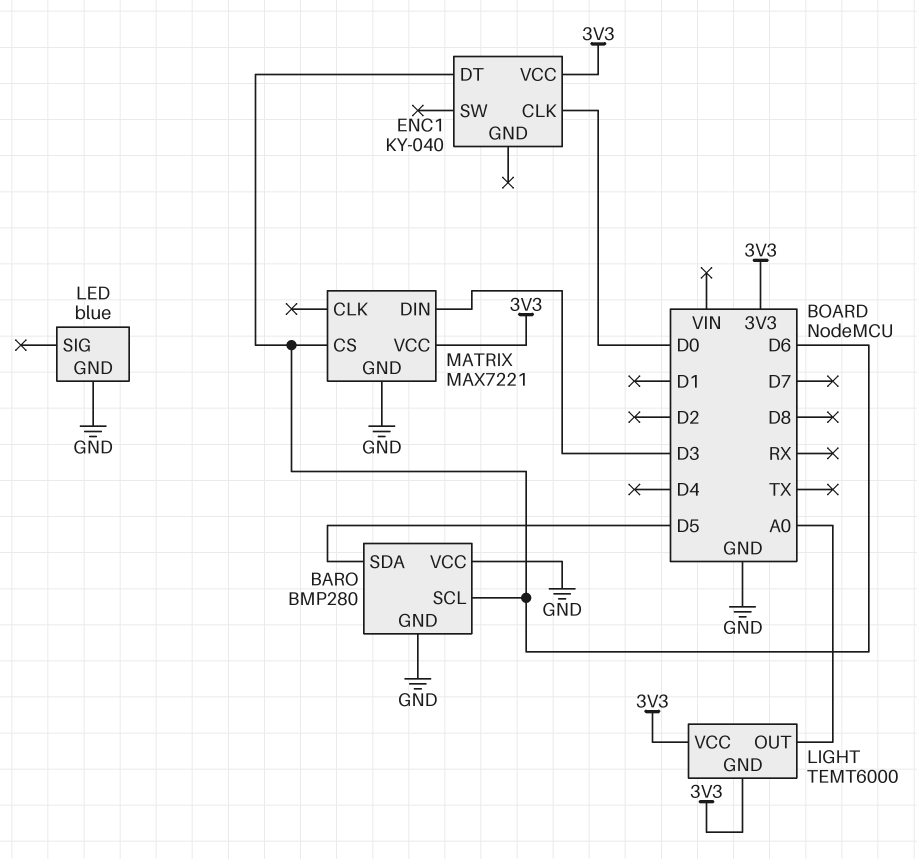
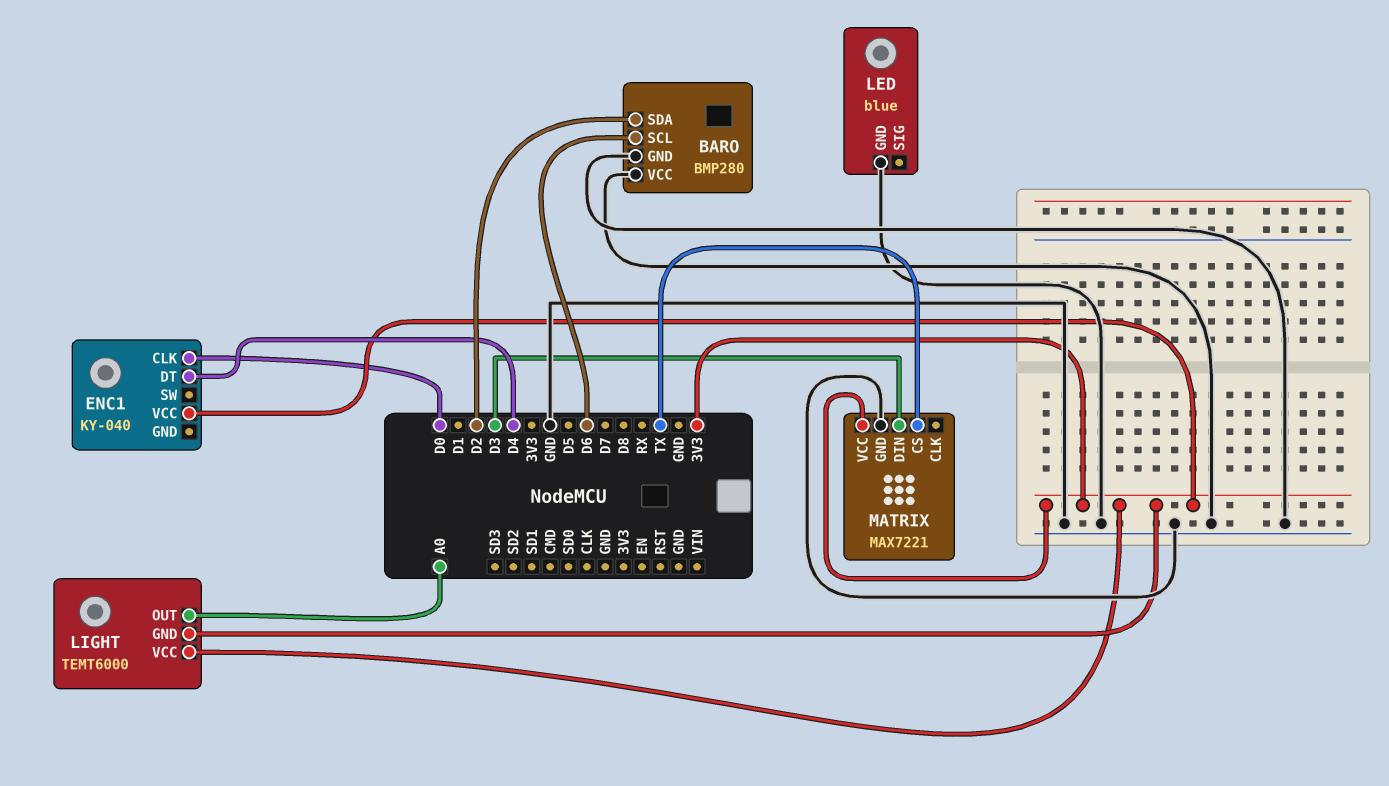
BARO pin SDA: D5 -> D2
ENC1 pin DT: D6 -> D4
MATRIX pin CS: D6 -> TX

